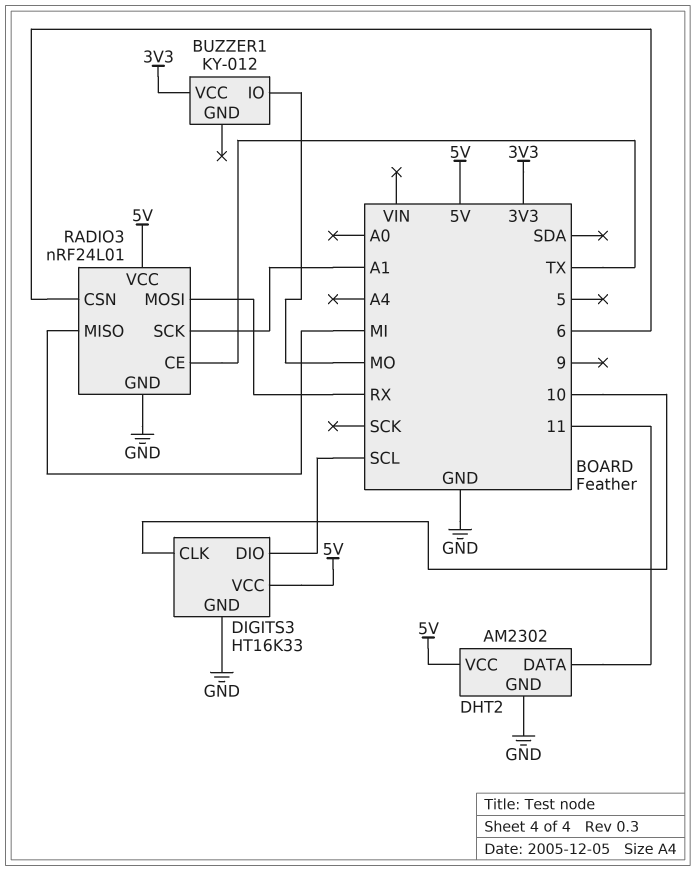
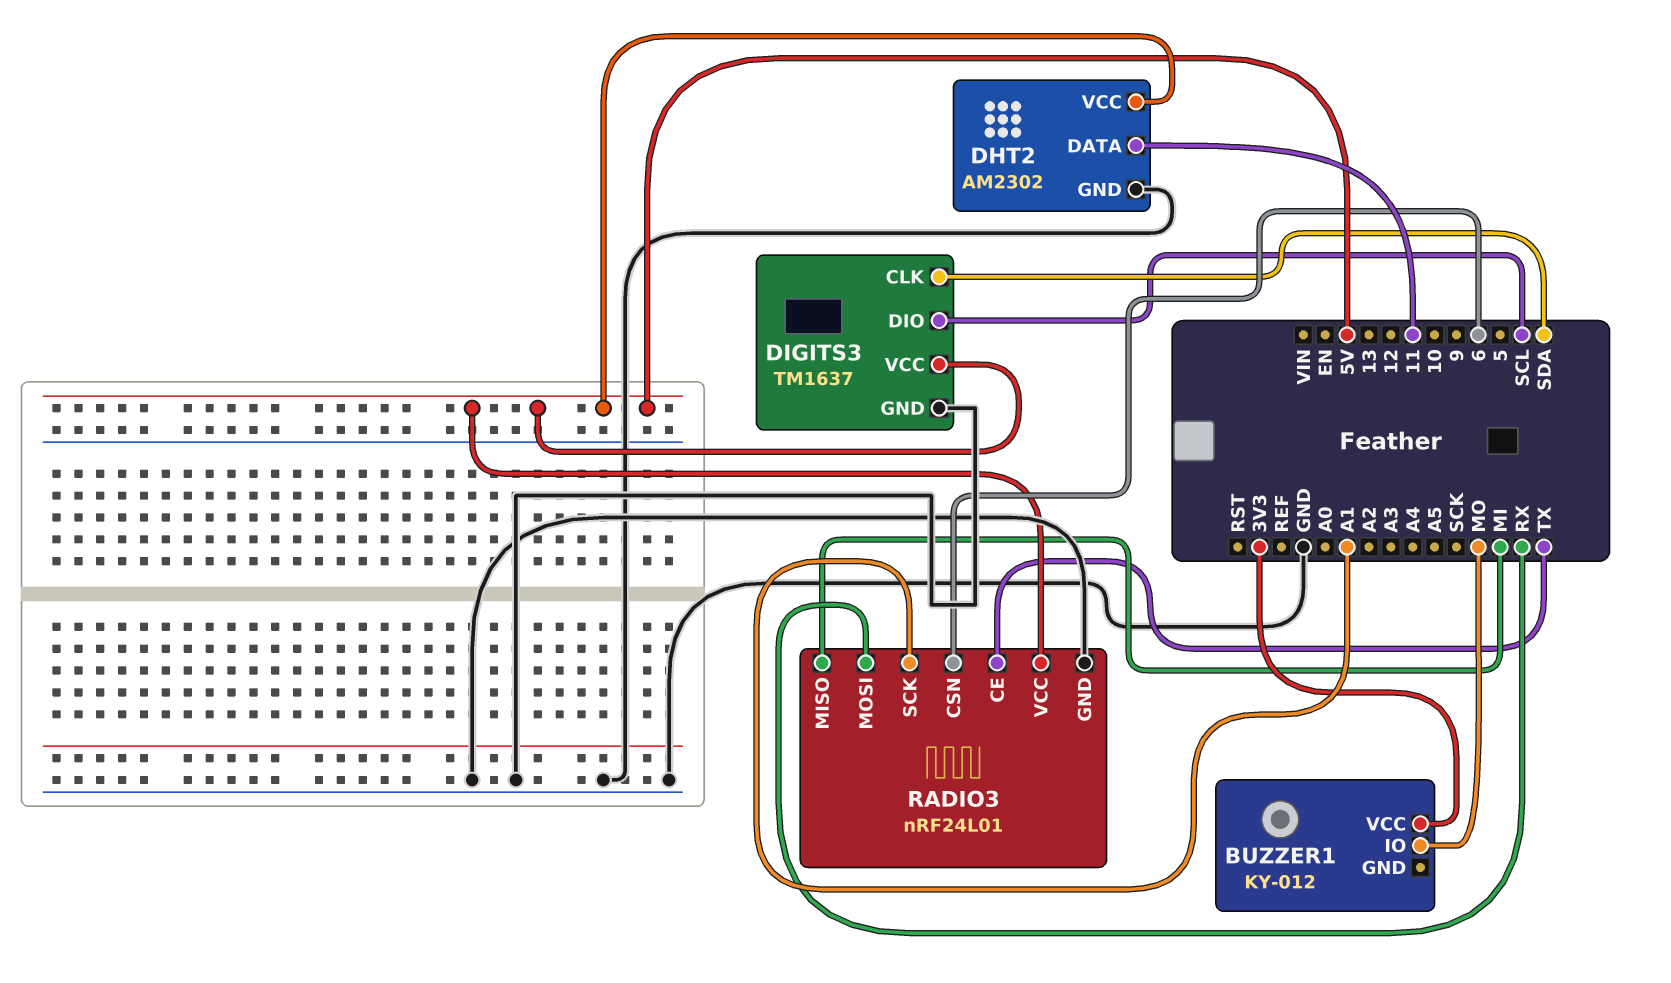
DIGITS3: HT16K33 -> TM1637
DIGITS3 pin CLK: 10 -> SDA

